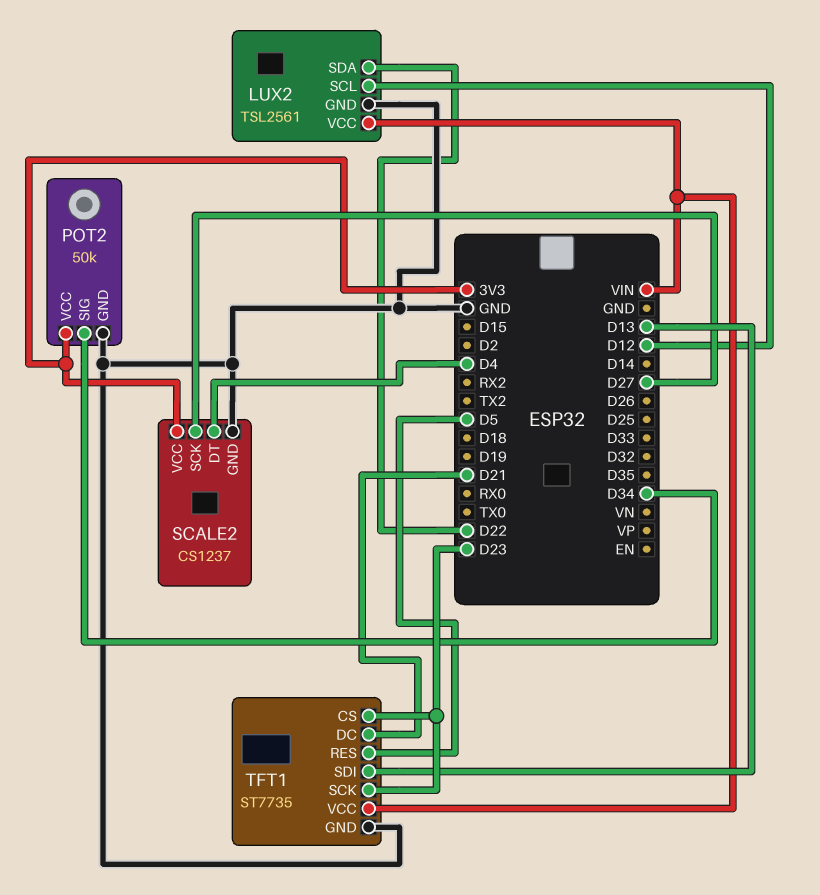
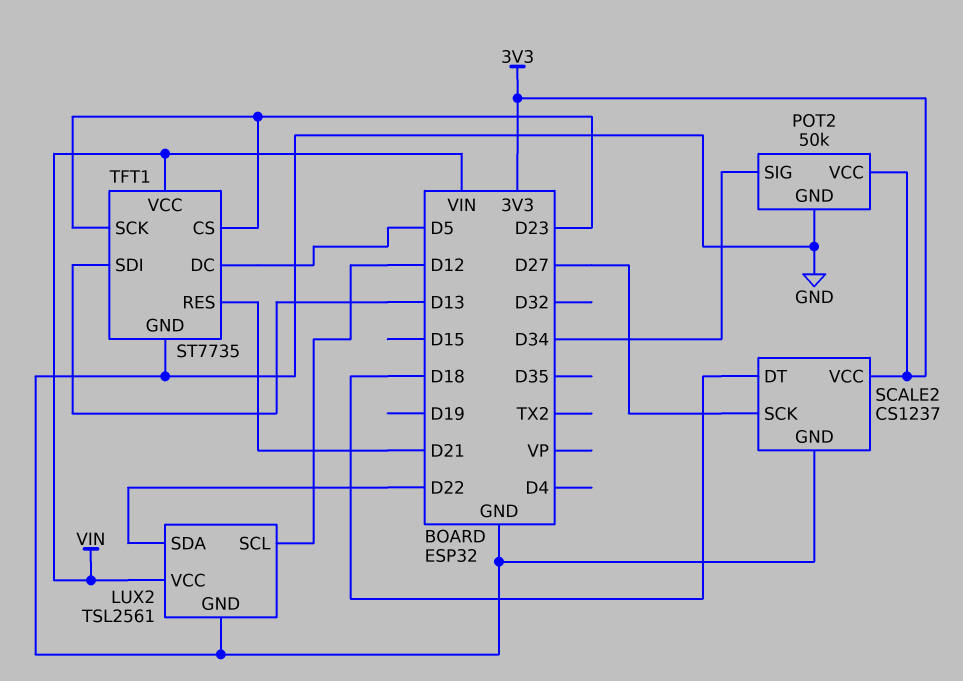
SCALE2 pin DT: D4 -> D18
TFT1 pin DC: D21 -> D5
TFT1 pin RES: D5 -> D21

